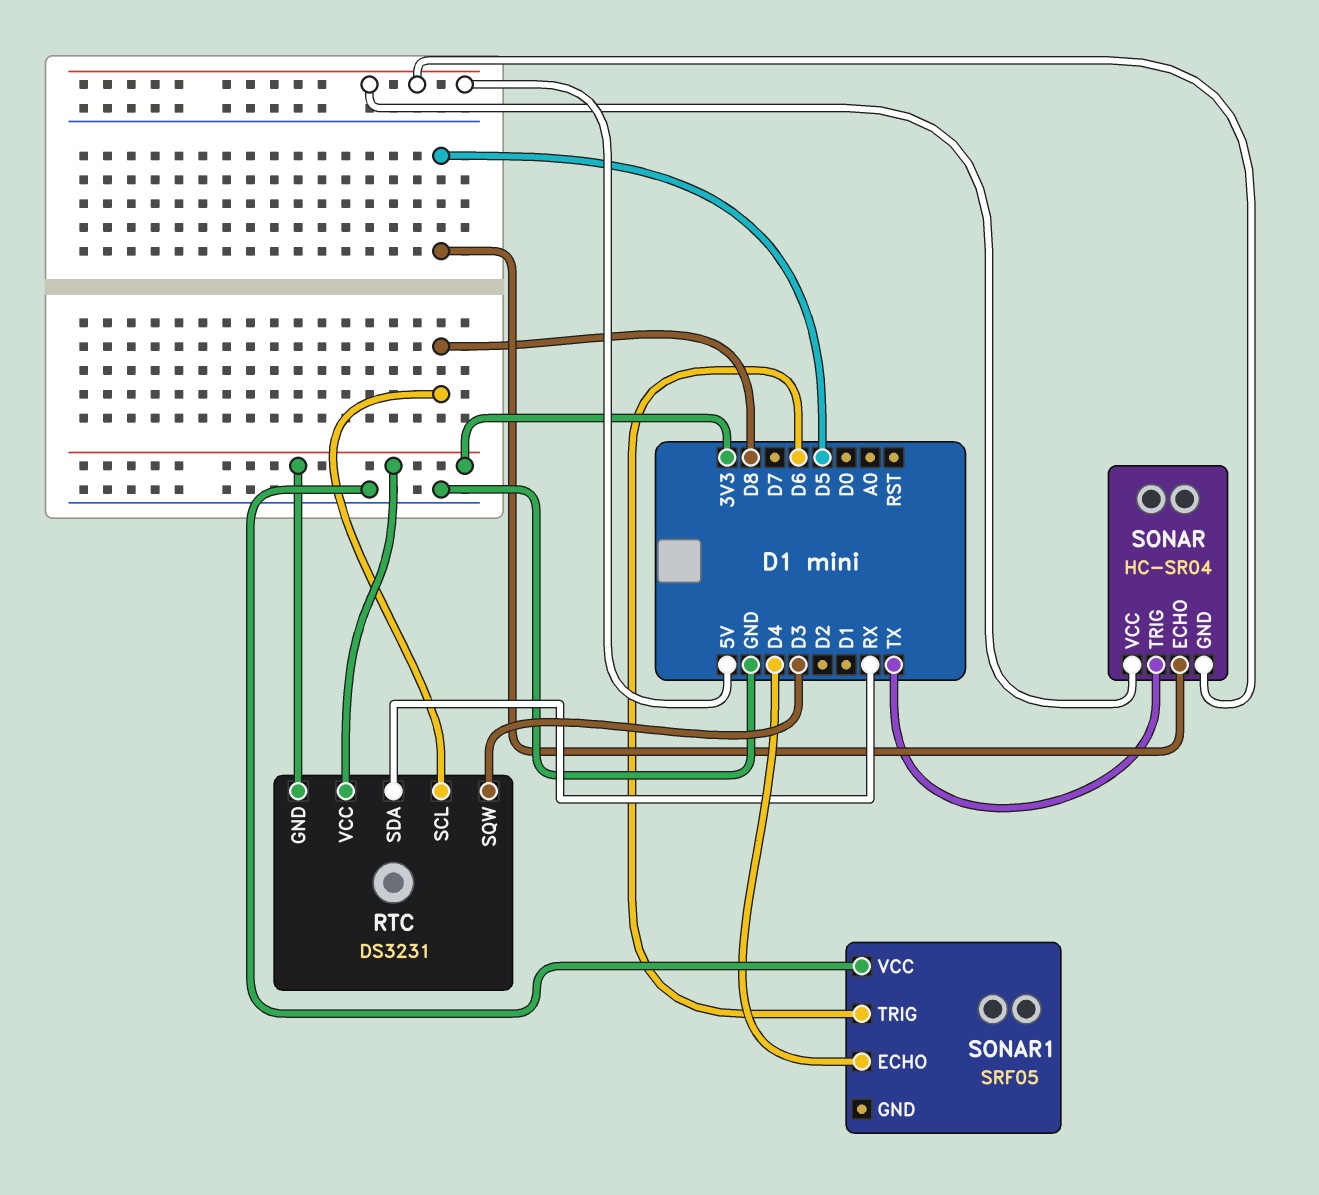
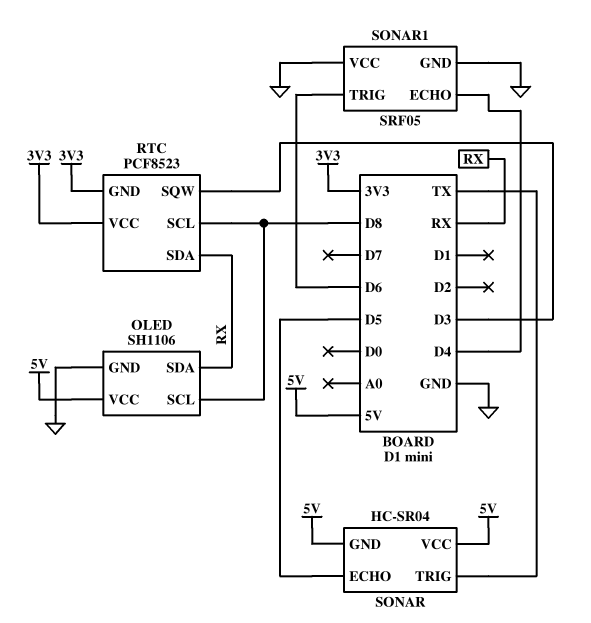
OLED: none -> SH1106
OLED pin GND: none -> GND
OLED pin SCL: none -> D8
OLED pin SDA: none -> RX
OLED pin VCC: none -> 5V
RTC: DS3231 -> PCF8523
SONAR1 pin GND: none -> GND

